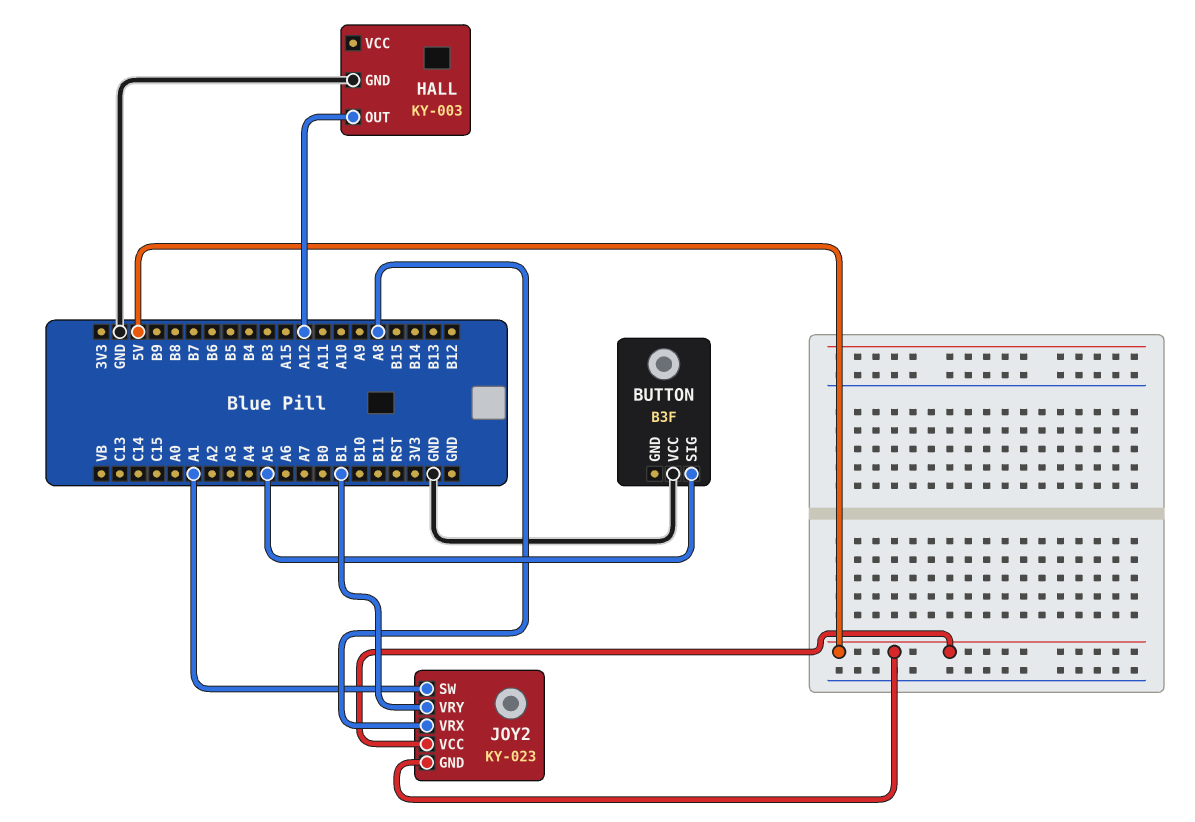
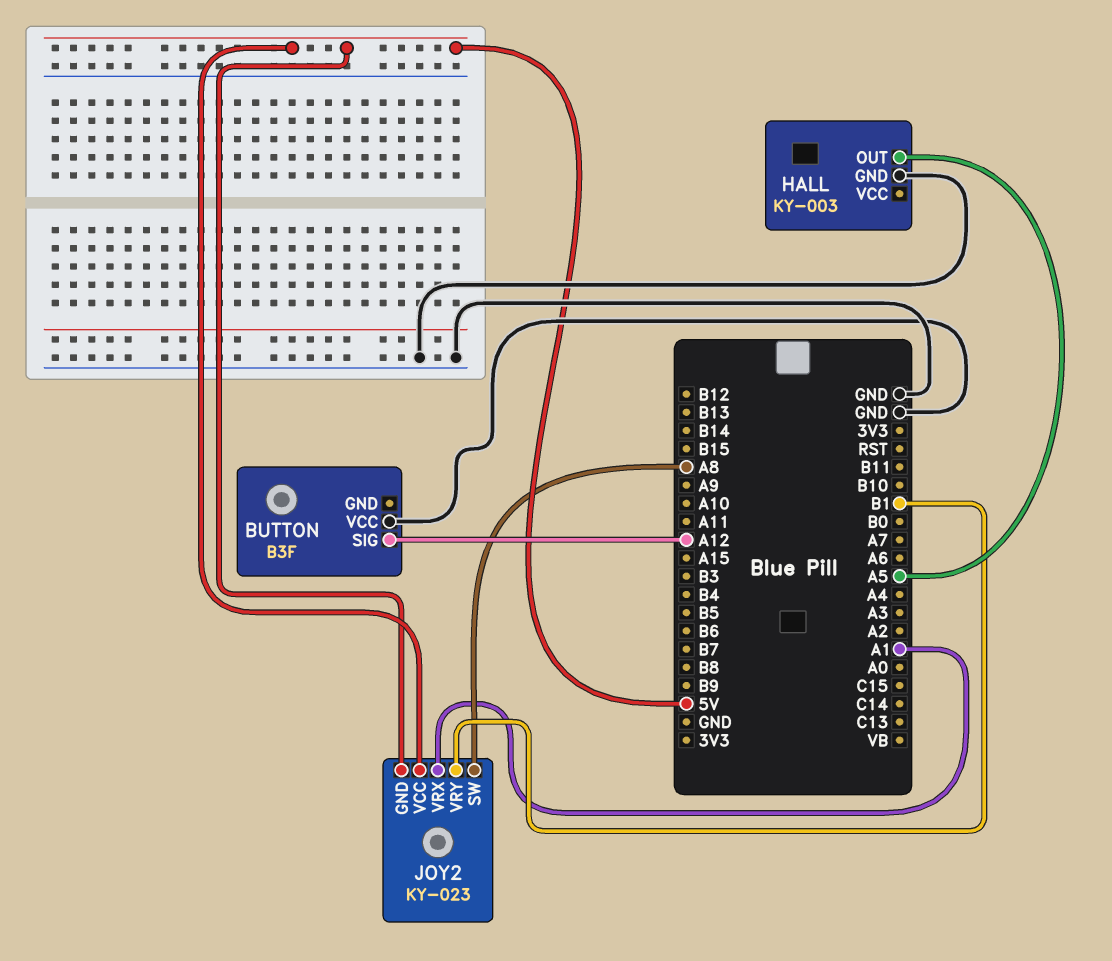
BUTTON pin SIG: A5 -> A12
HALL pin OUT: A12 -> A5
JOY2 pin SW: A1 -> A8
JOY2 pin VRX: A8 -> A1

